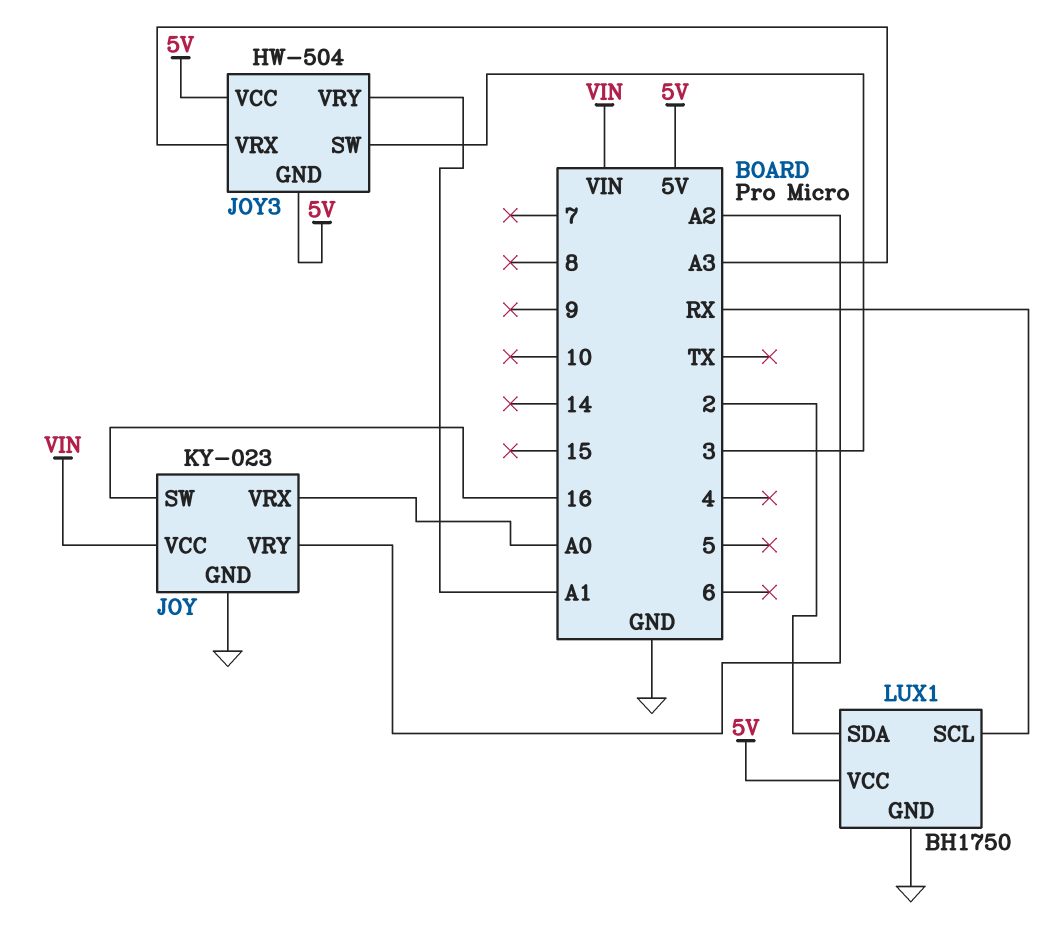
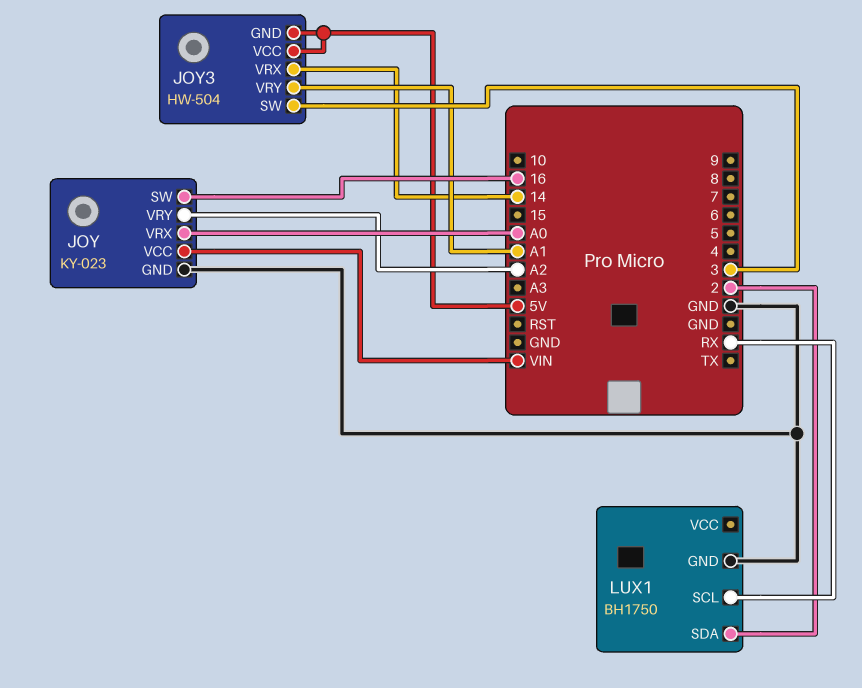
JOY3 pin VRX: A3 -> 14
LUX1 pin VCC: 5V -> none

